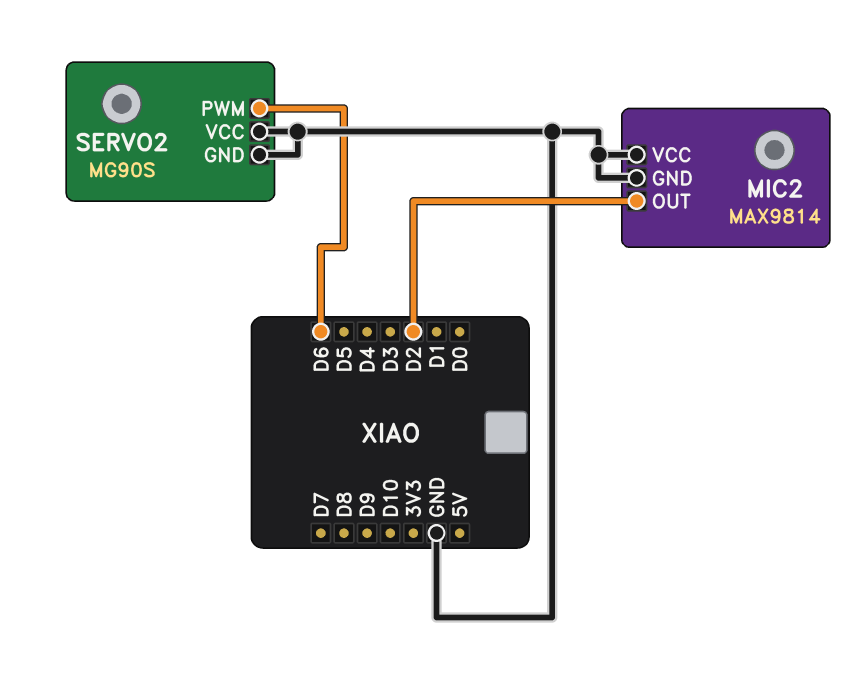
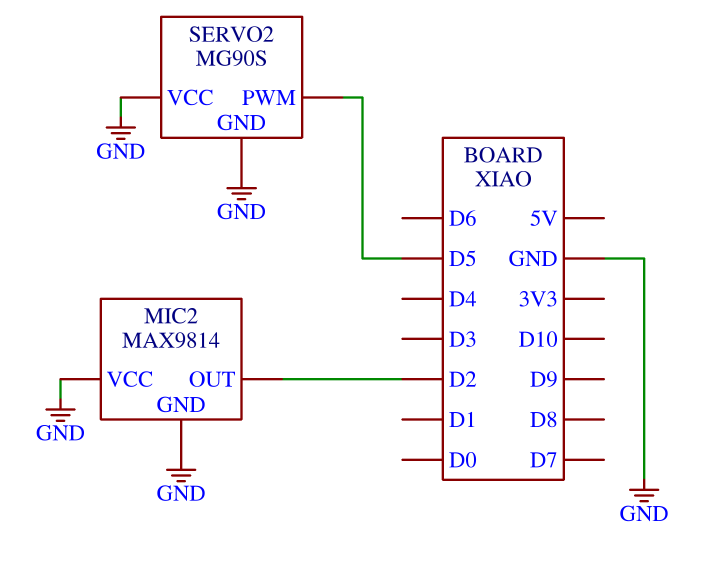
SERVO2 pin PWM: D6 -> D5

